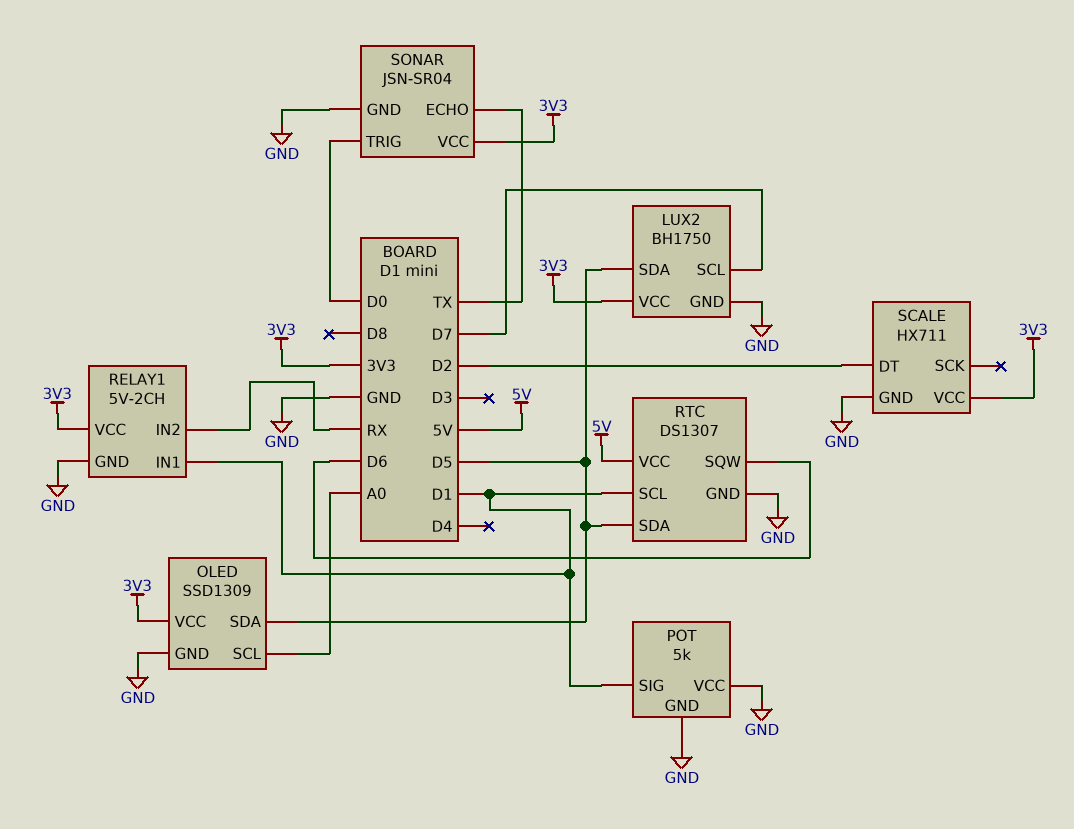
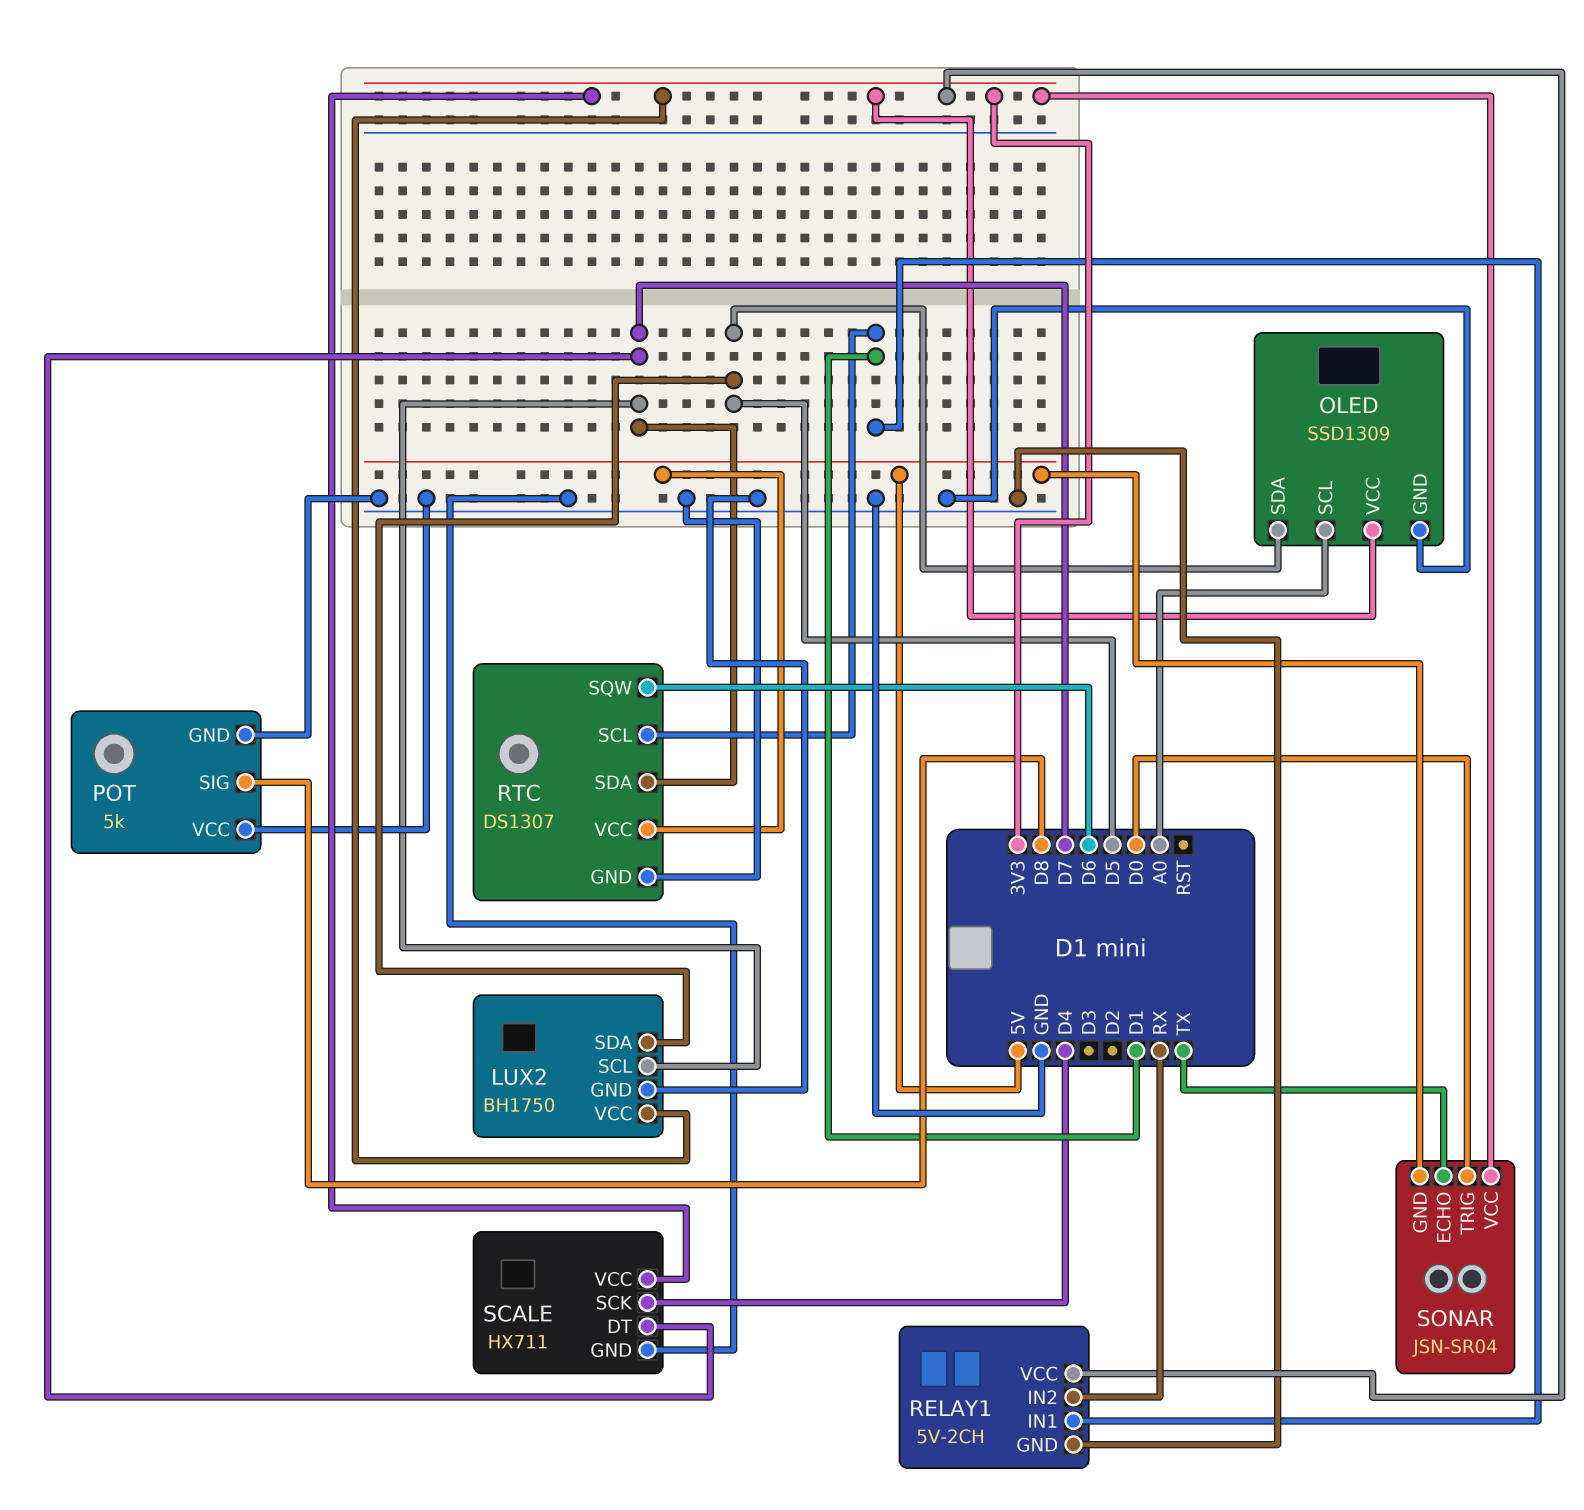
POT pin SIG: D1 -> D8
RTC pin SDA: D5 -> D7
SCALE pin DT: D2 -> D7
SCALE pin SCK: none -> D4
SONAR pin GND: GND -> 5V

